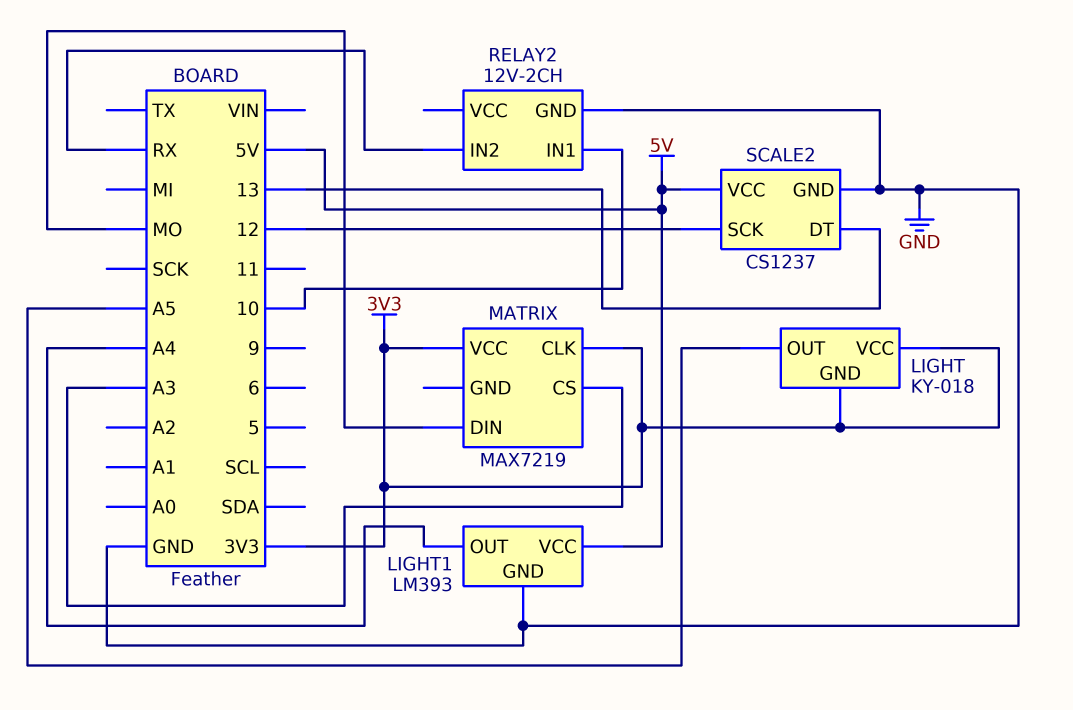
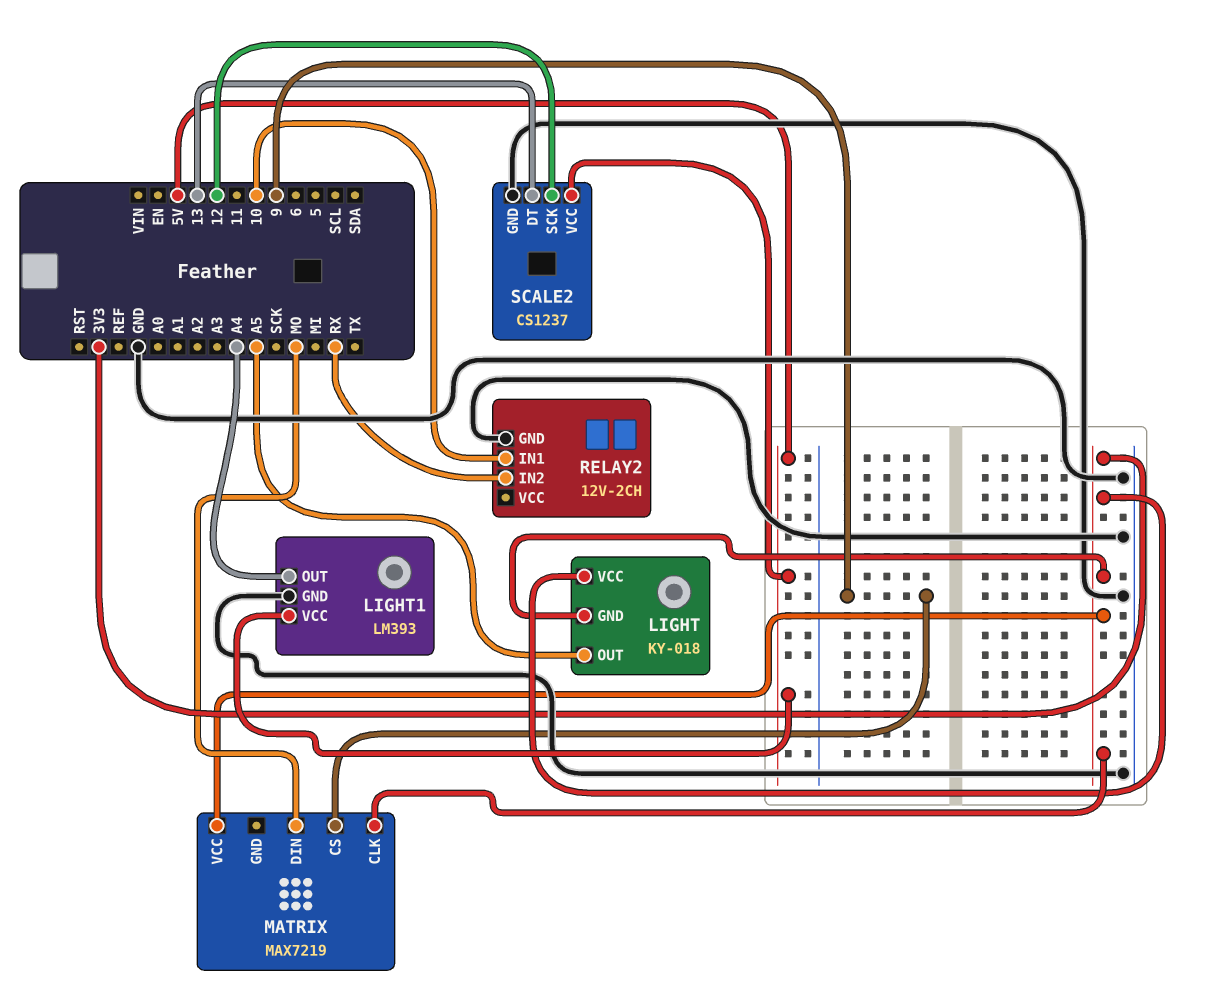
MATRIX pin CS: A3 -> 9

